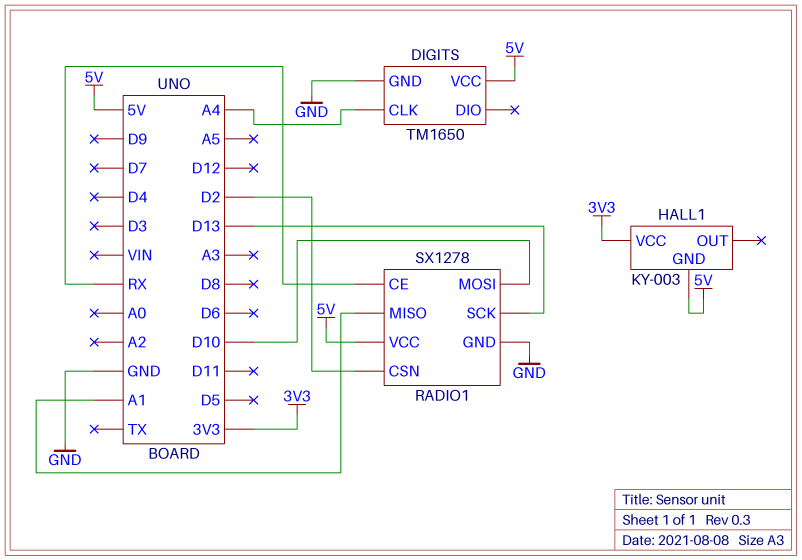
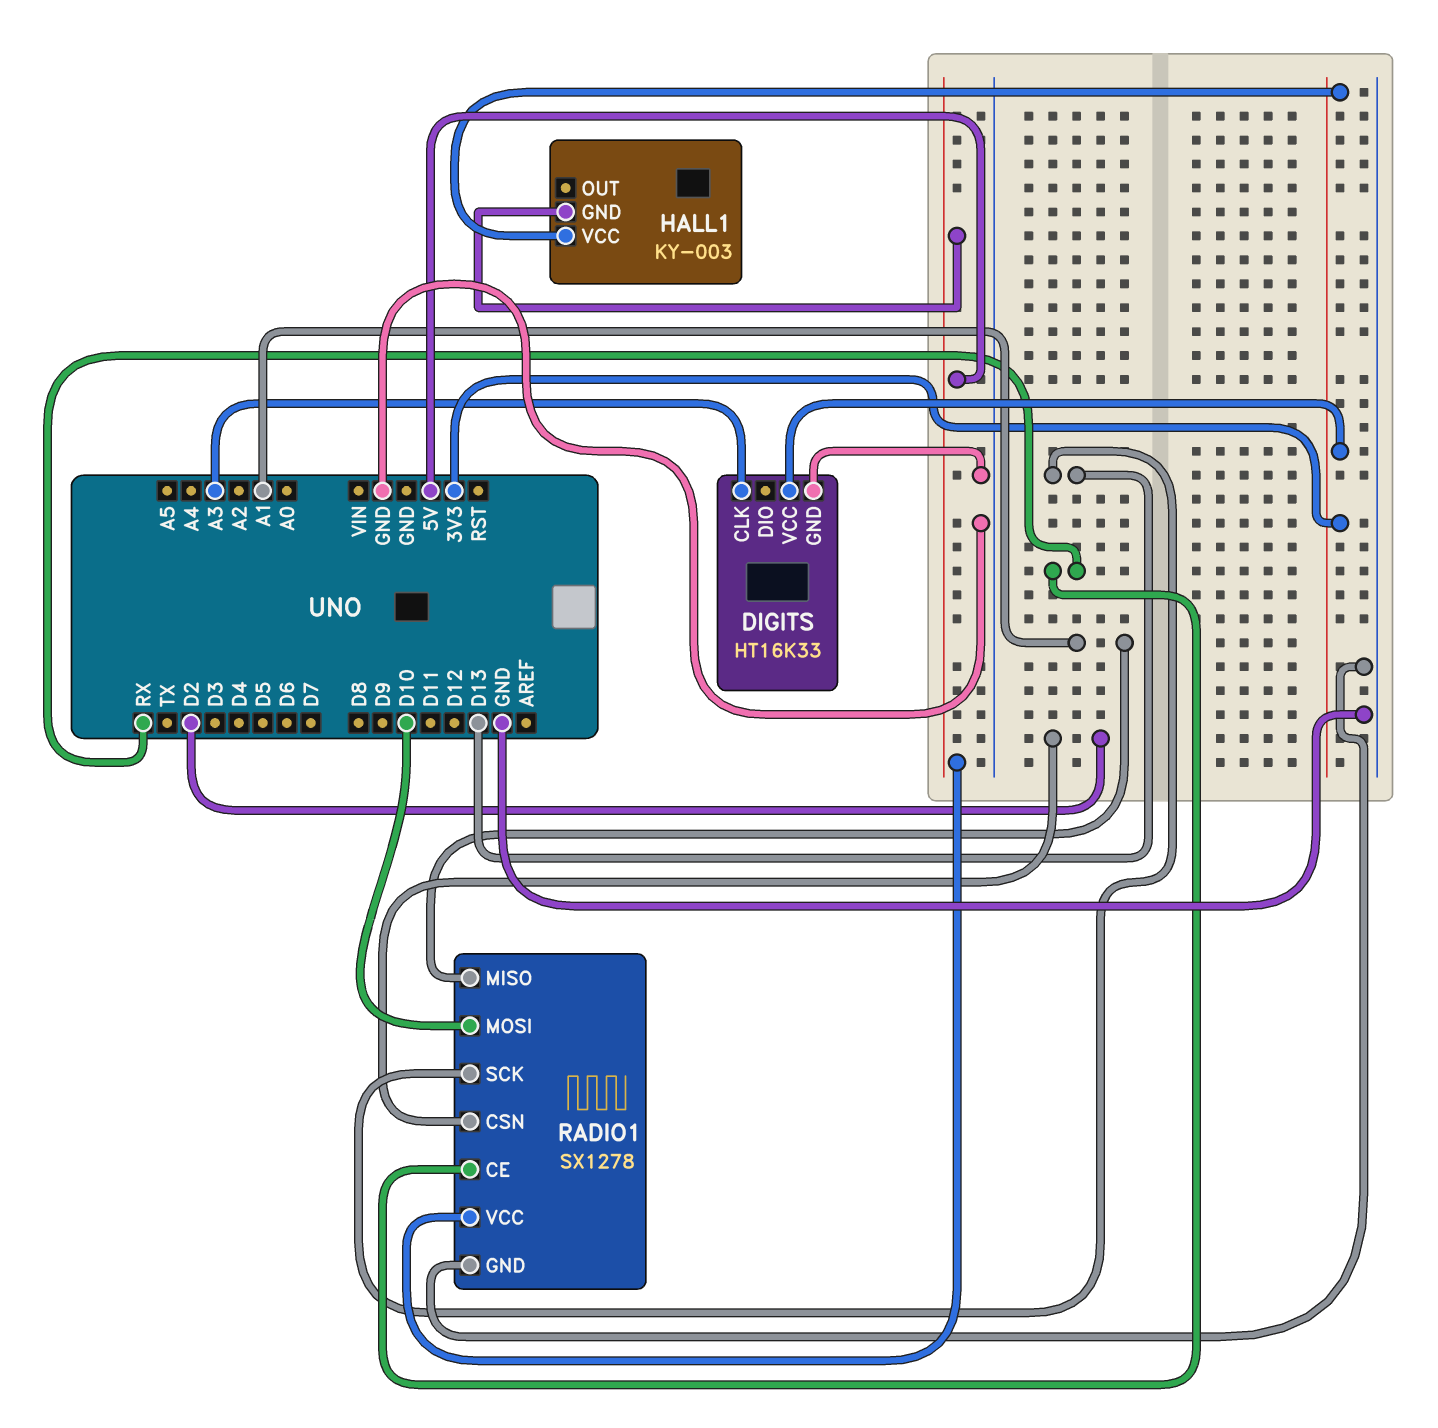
DIGITS: TM1650 -> HT16K33
DIGITS pin CLK: A4 -> A3
DIGITS pin VCC: 5V -> 3V3

